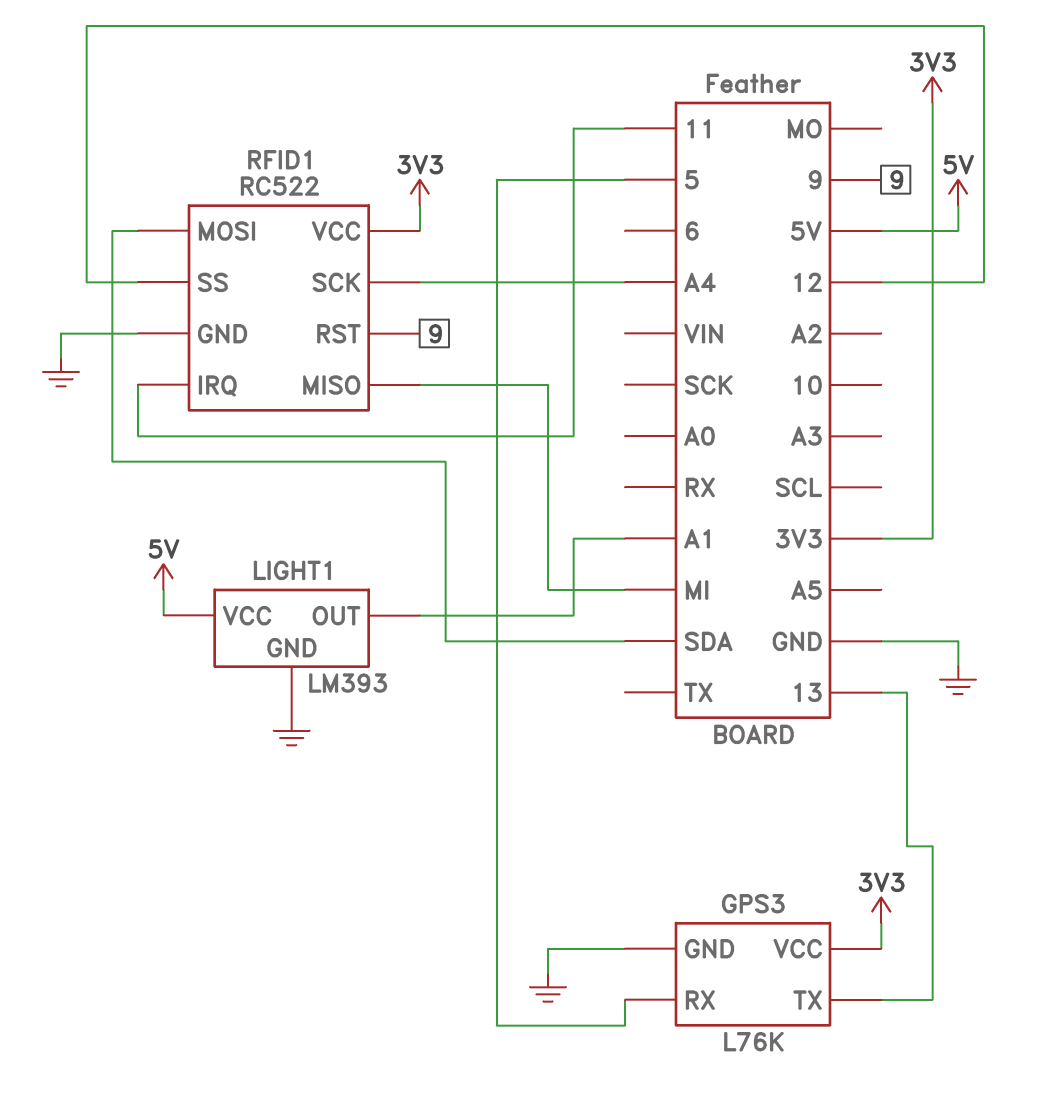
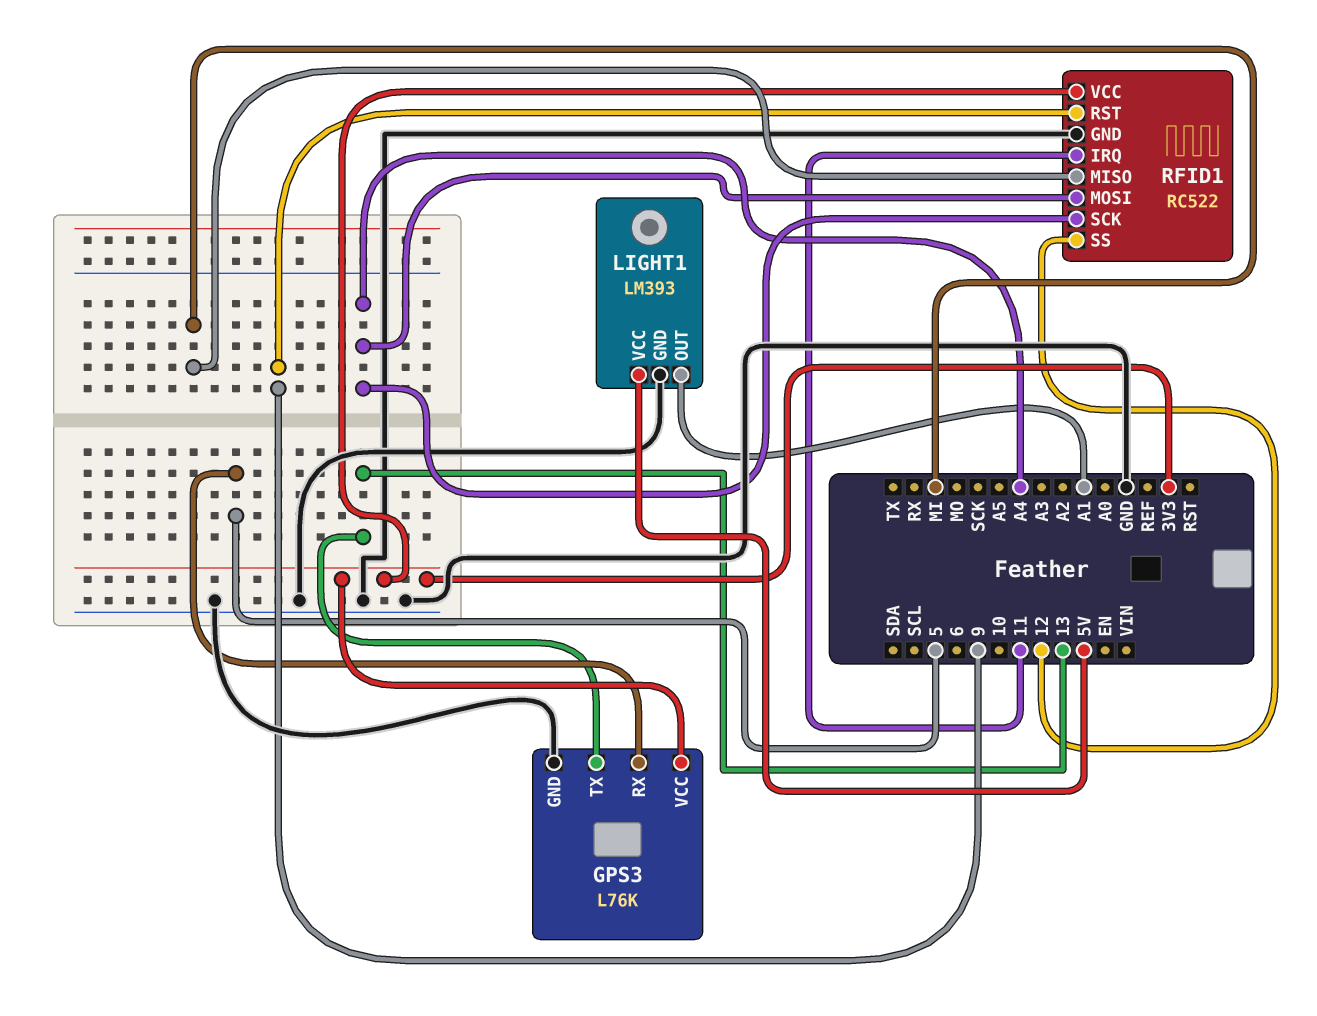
RFID1 pin MOSI: SDA -> A4

